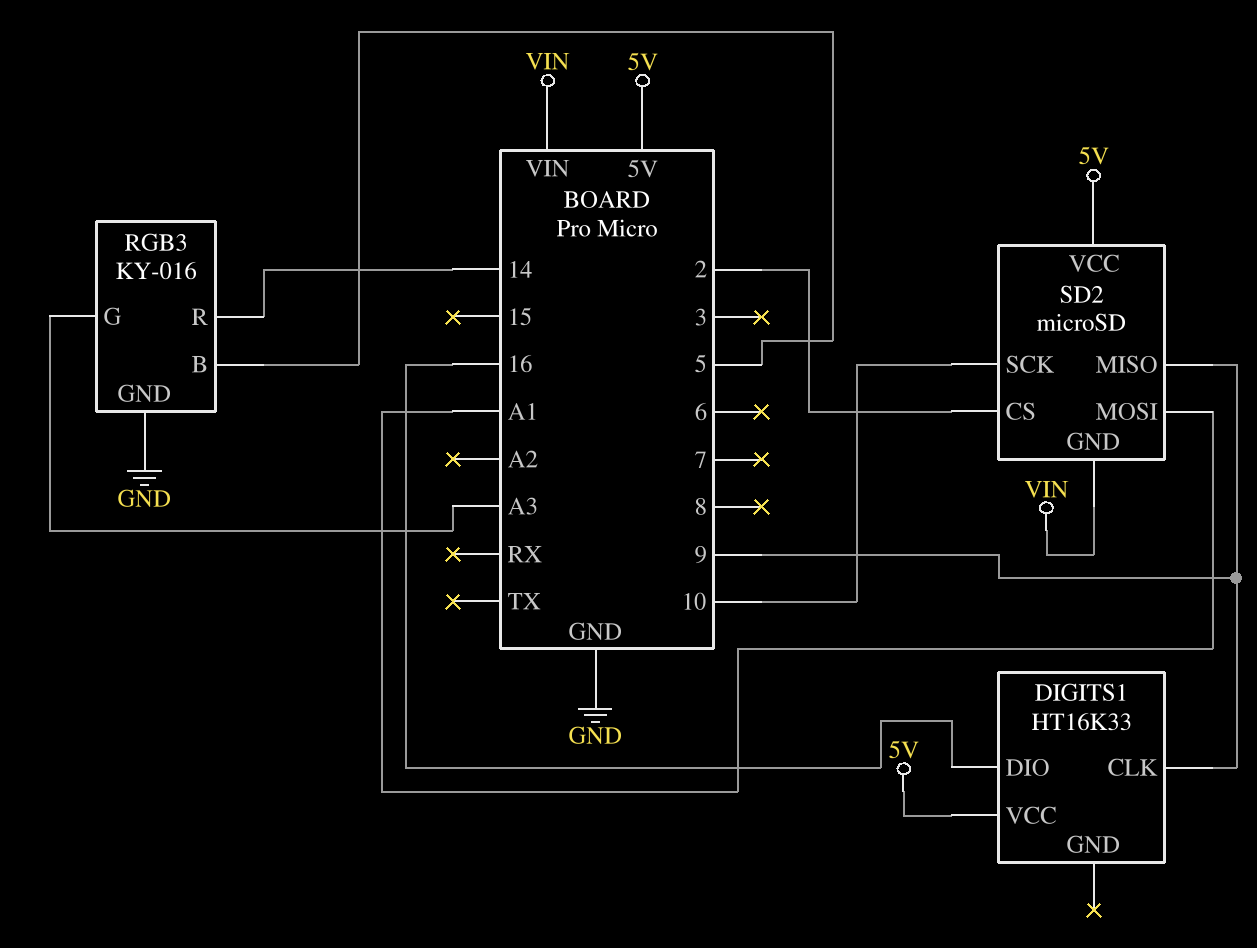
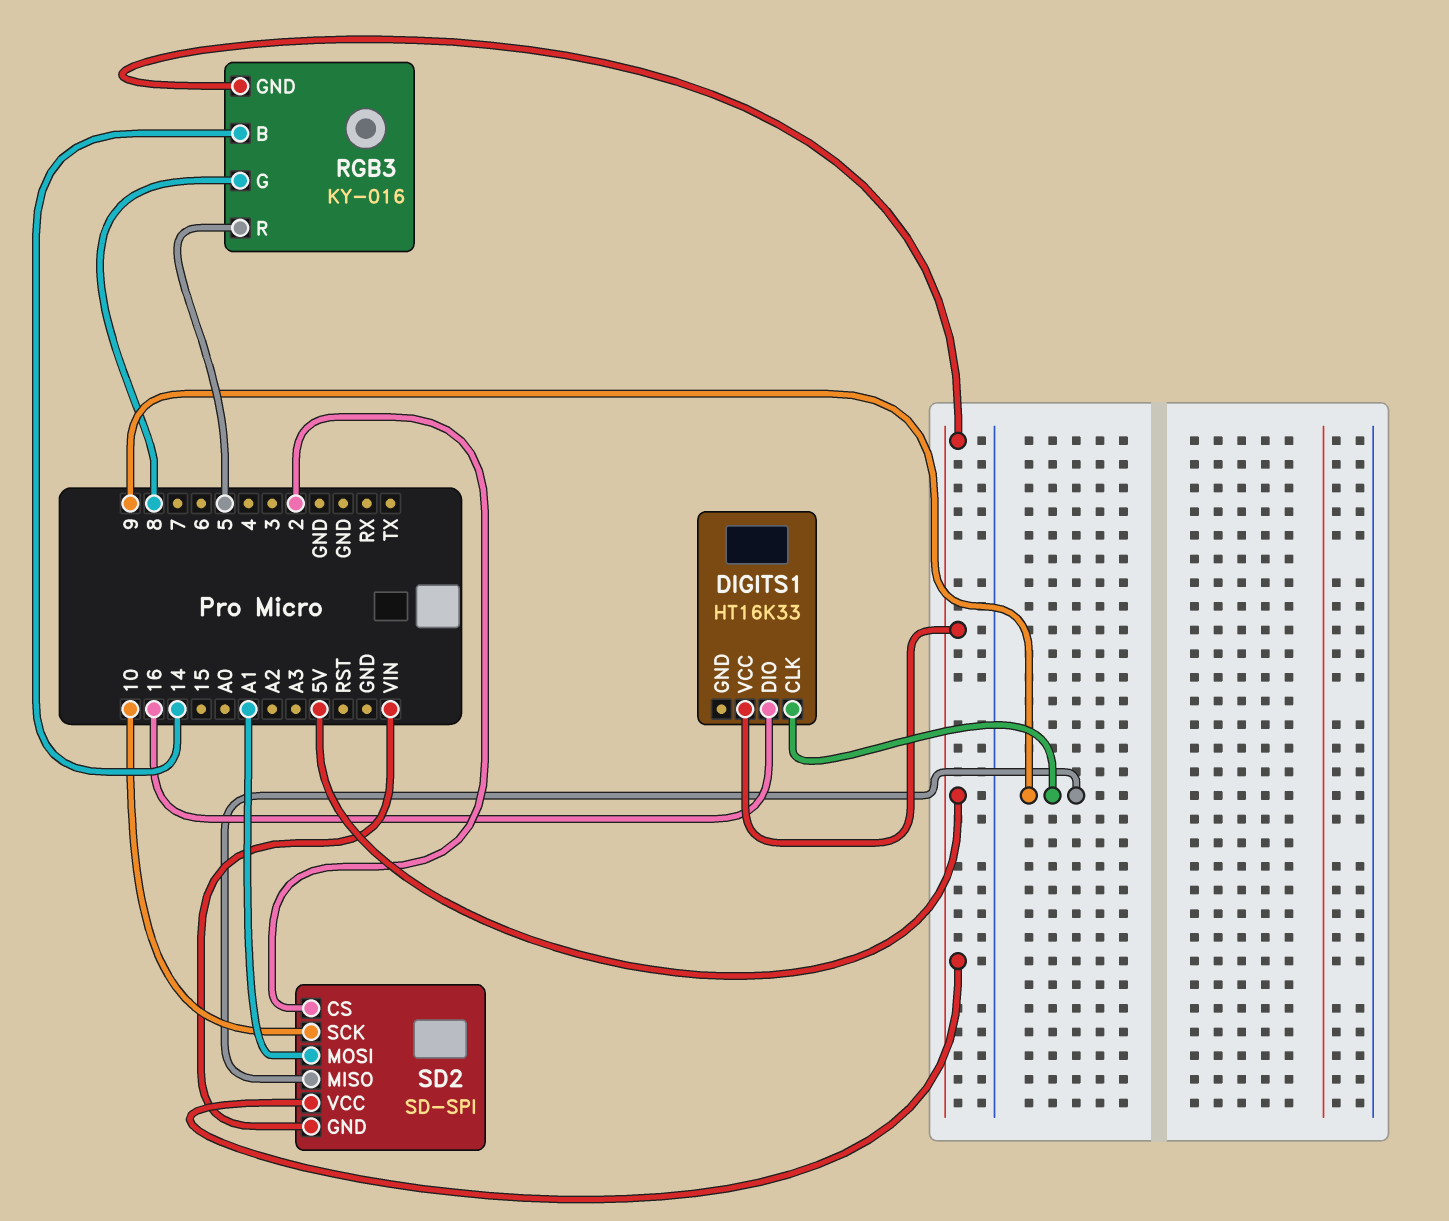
RGB3 pin B: 5 -> 14
RGB3 pin G: A3 -> 8
RGB3 pin GND: GND -> 5V
RGB3 pin R: 14 -> 5
SD2: microSD -> SD-SPI

